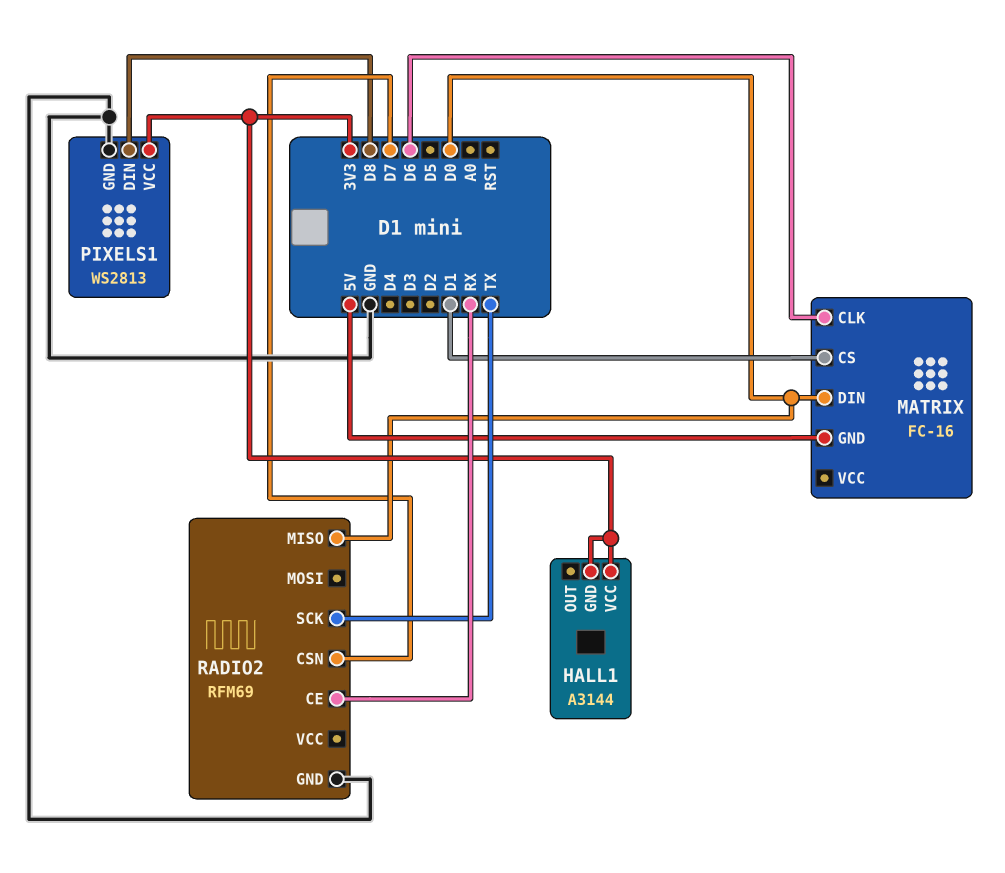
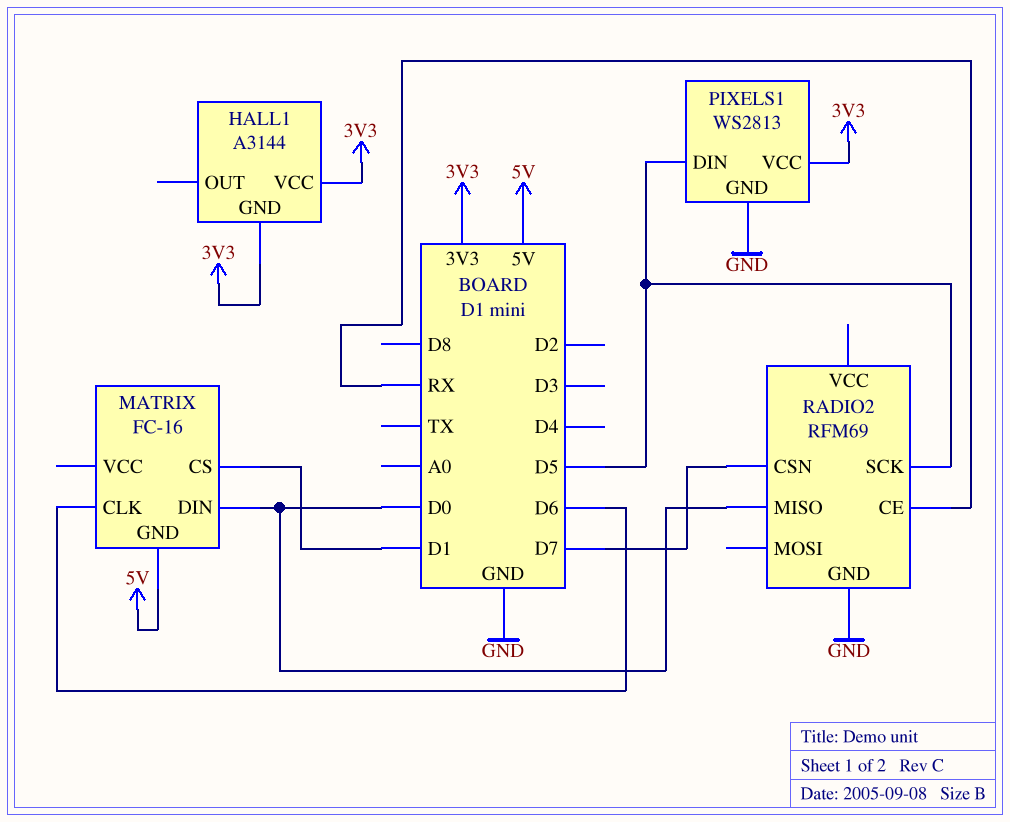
PIXELS1 pin DIN: D8 -> D5
RADIO2 pin SCK: TX -> D5

